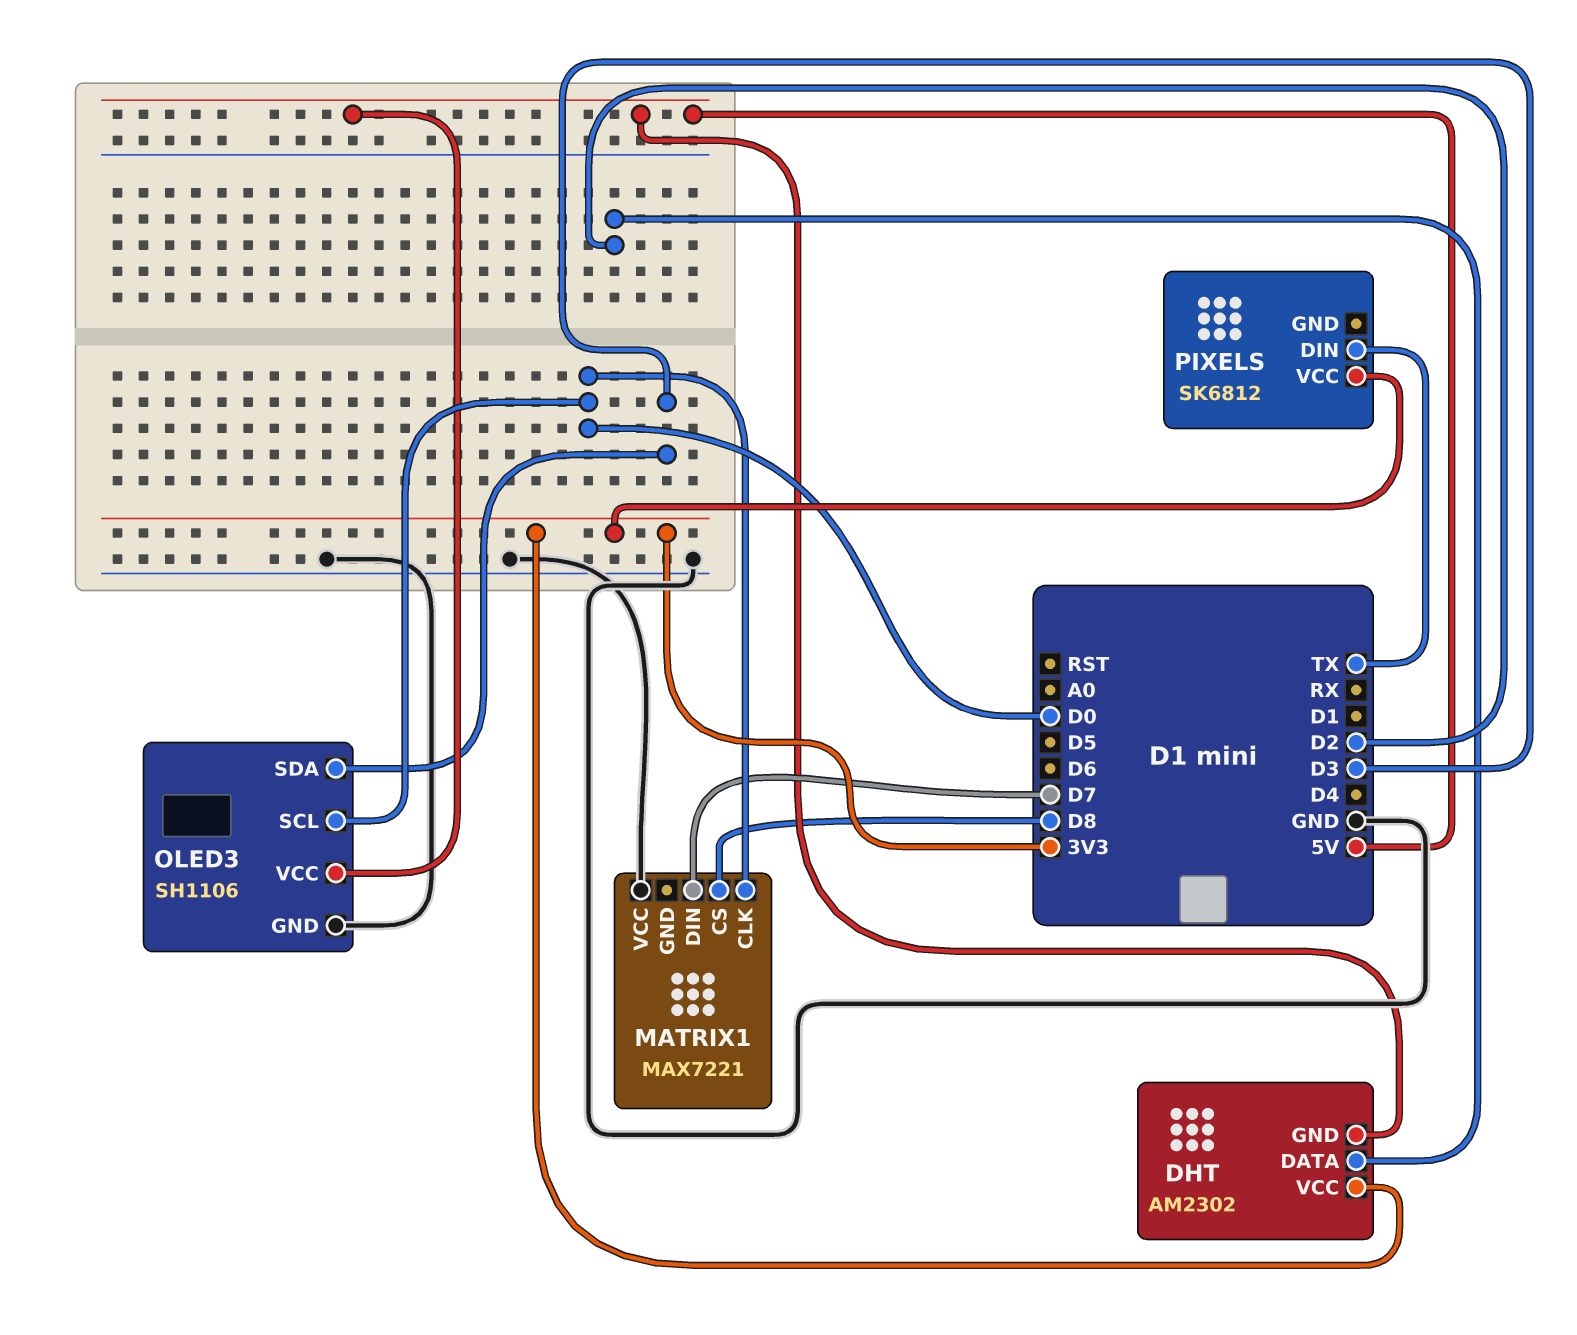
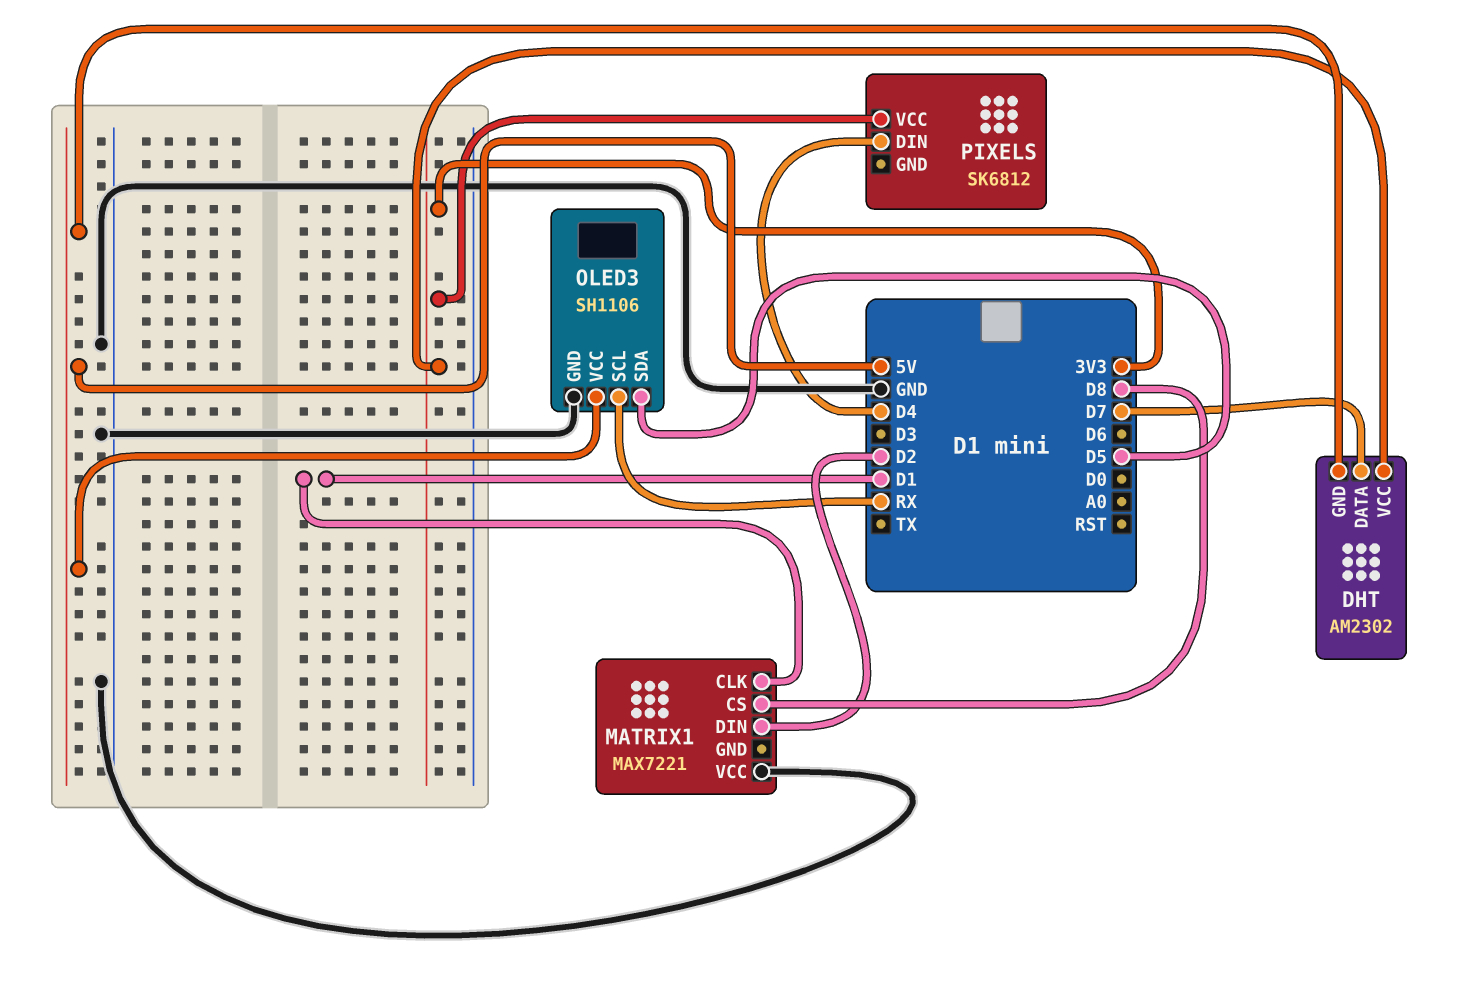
DHT pin DATA: D2 -> D7
MATRIX1 pin CLK: D0 -> D1
MATRIX1 pin DIN: D7 -> D2
OLED3 pin SCL: D0 -> RX
OLED3 pin SDA: D3 -> D5
PIXELS pin DIN: TX -> D4

